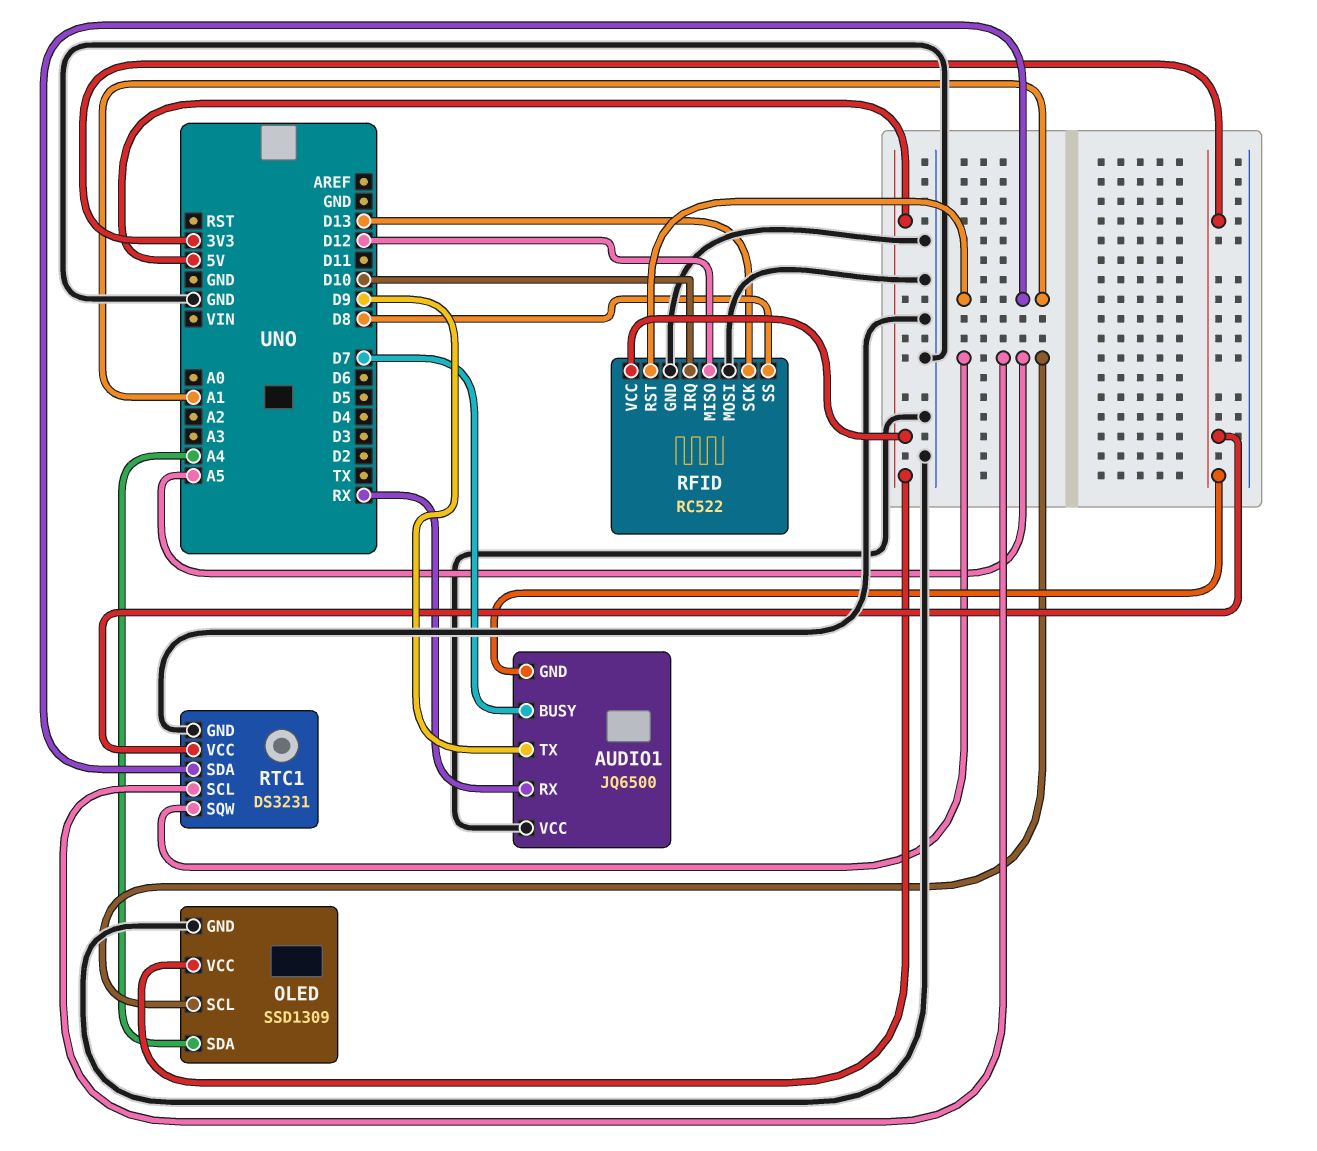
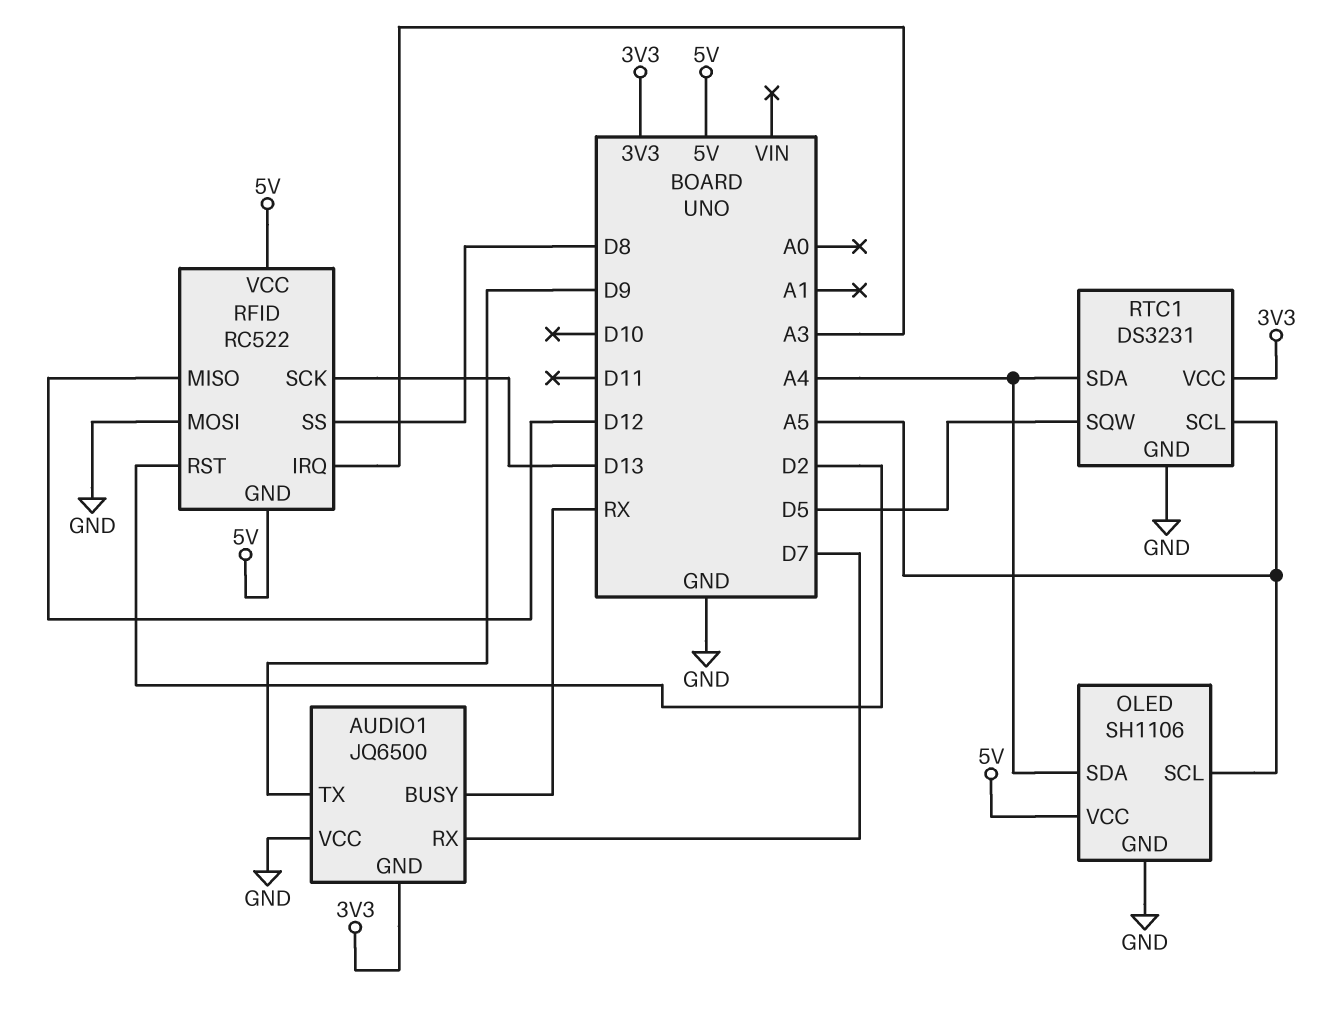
AUDIO1 pin BUSY: D7 -> RX
AUDIO1 pin RX: RX -> D7
OLED: SSD1309 -> SH1106
RFID pin GND: GND -> 5V
RFID pin IRQ: D10 -> A3
RFID pin RST: A1 -> D2
RTC1 pin SDA: A1 -> A4
RTC1 pin SQW: A5 -> D5

